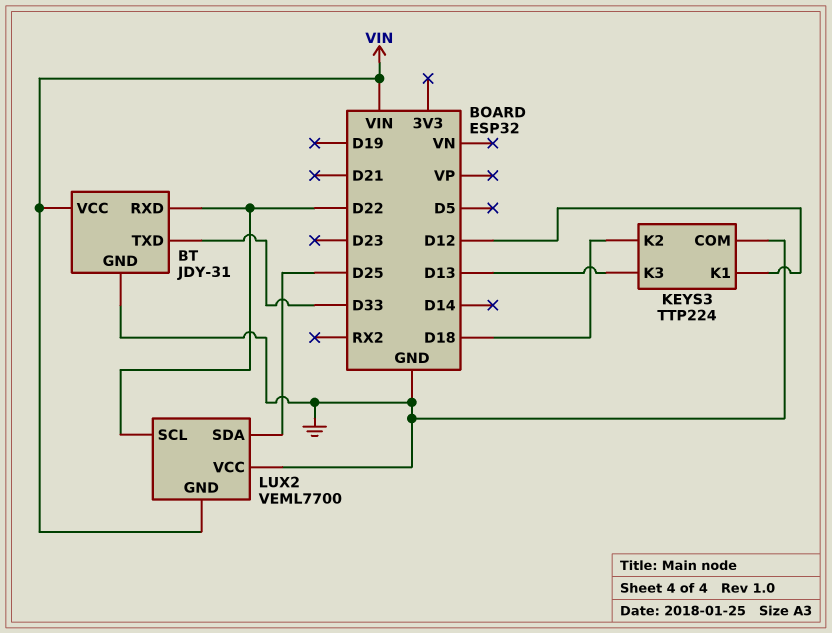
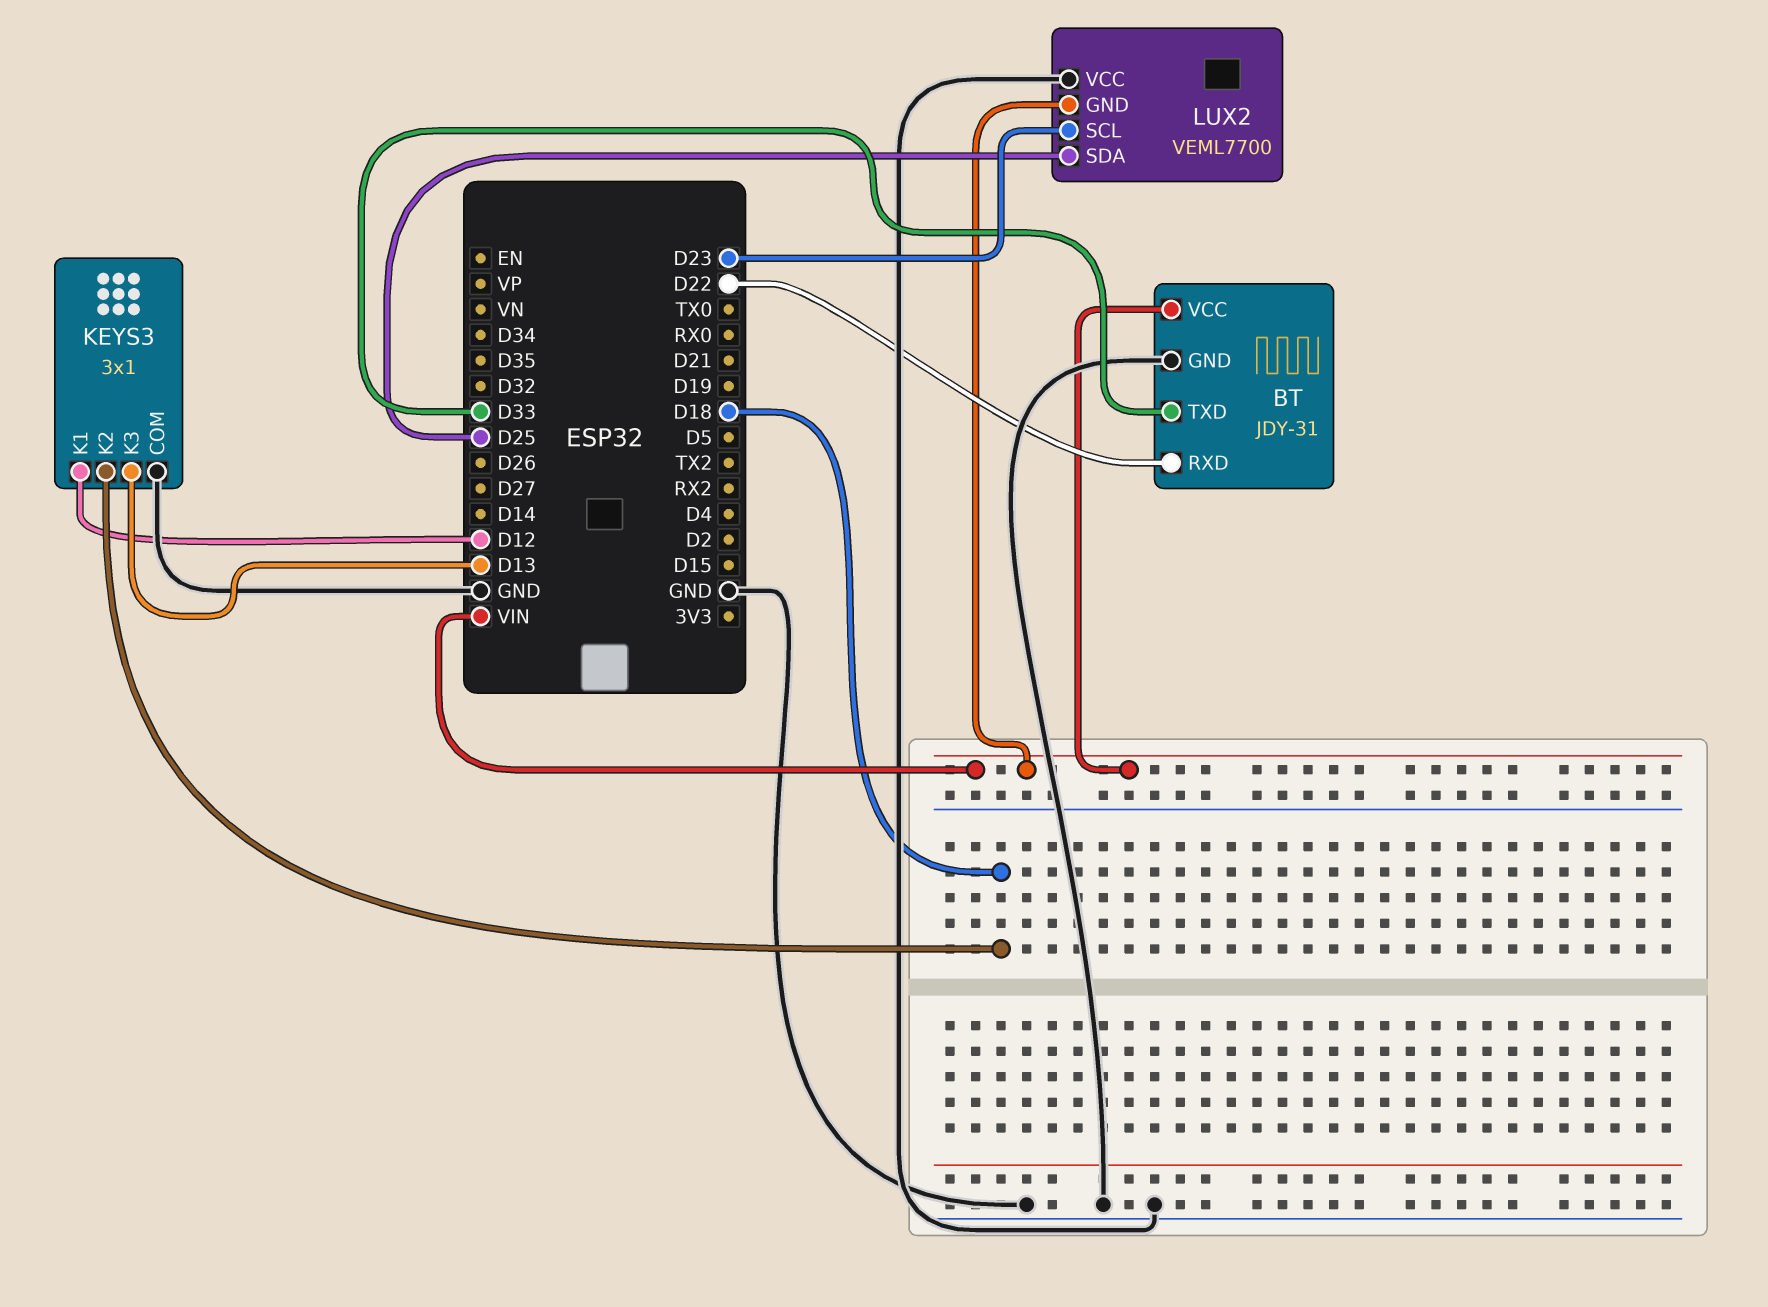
KEYS3: TTP224 -> 3x1
LUX2 pin SCL: D22 -> D23

